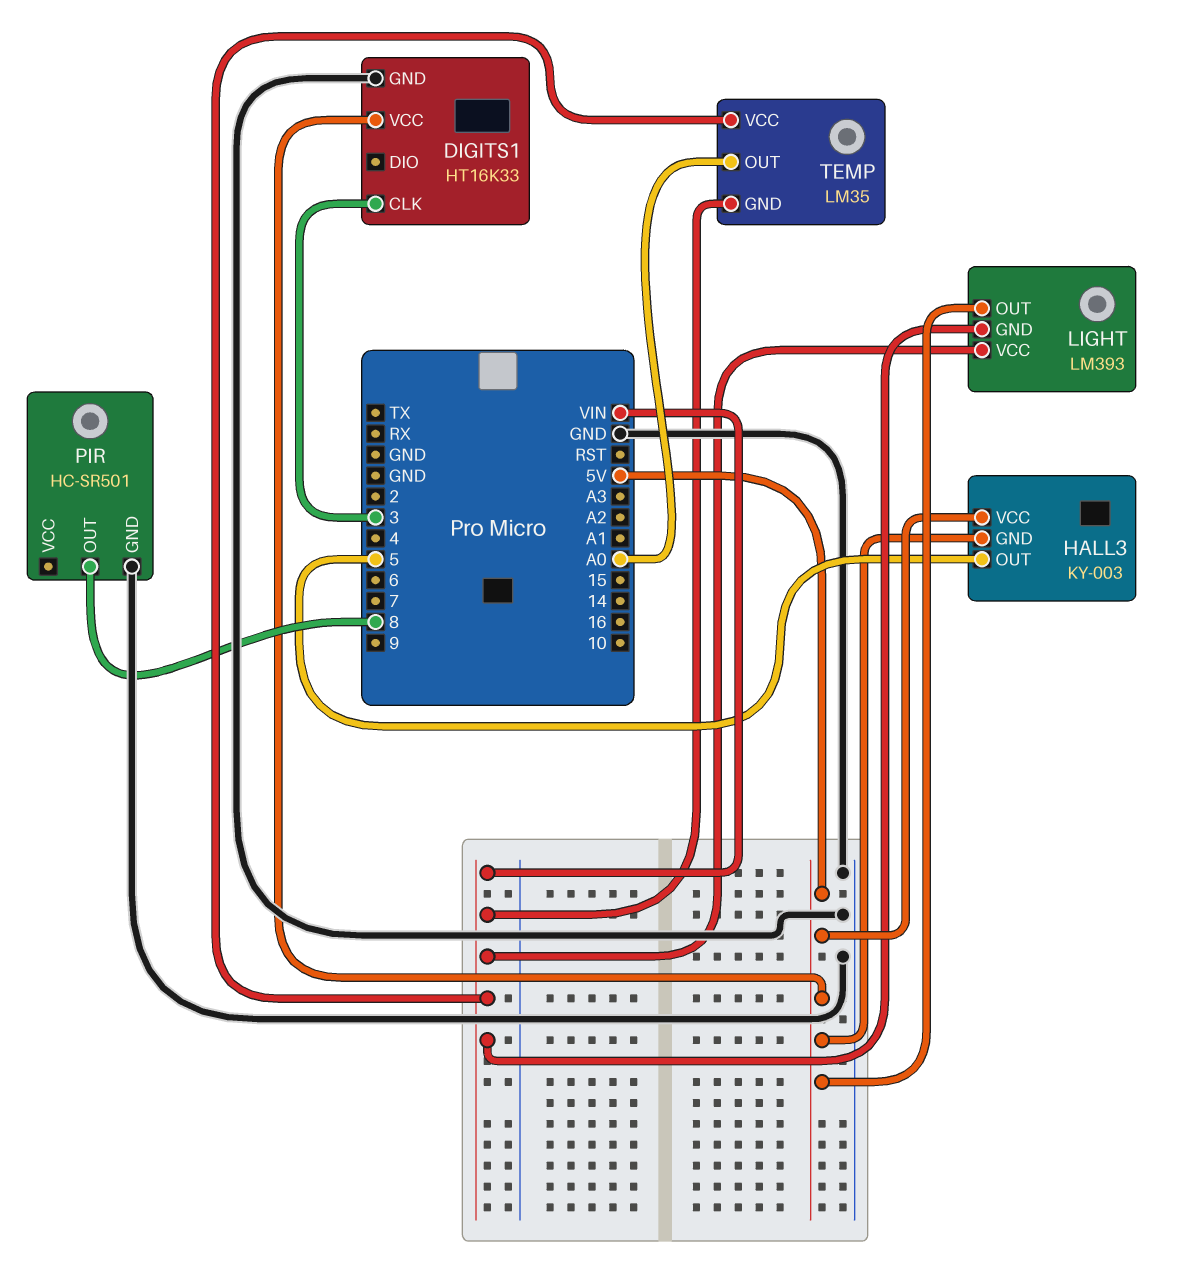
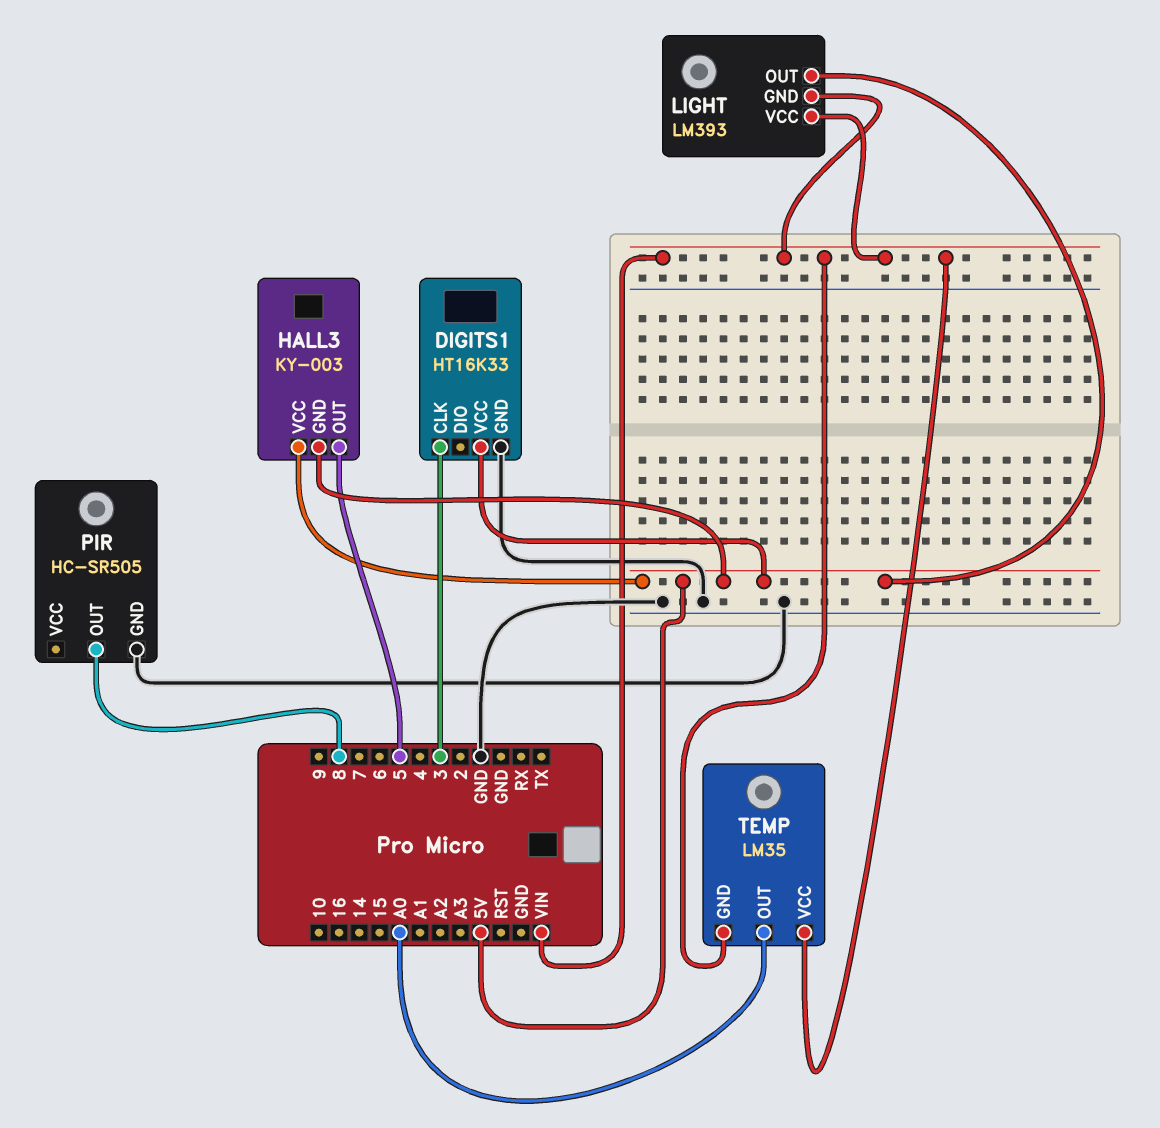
PIR: HC-SR501 -> HC-SR505

